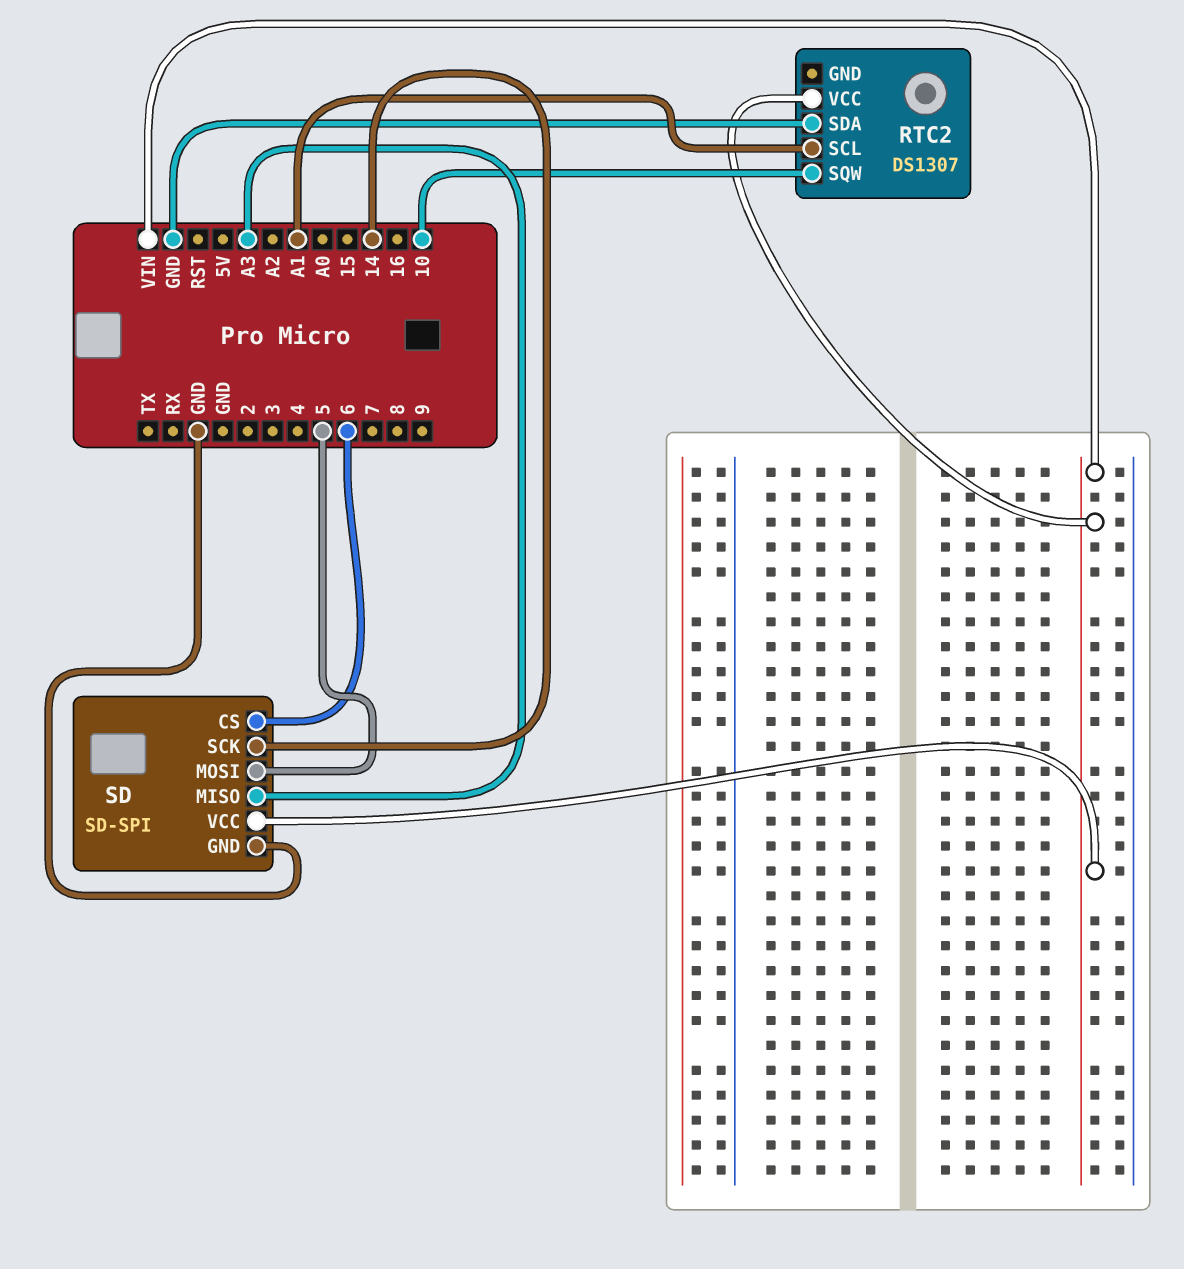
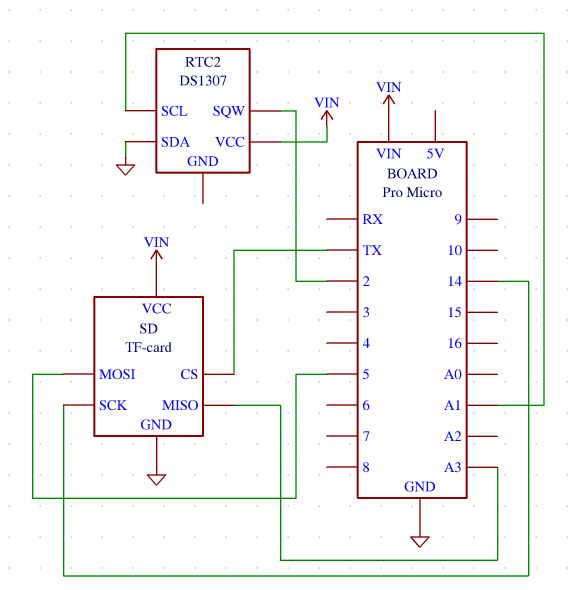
RTC2 pin SQW: 10 -> 2
SD: SD-SPI -> TF-card
SD pin CS: 6 -> TX

